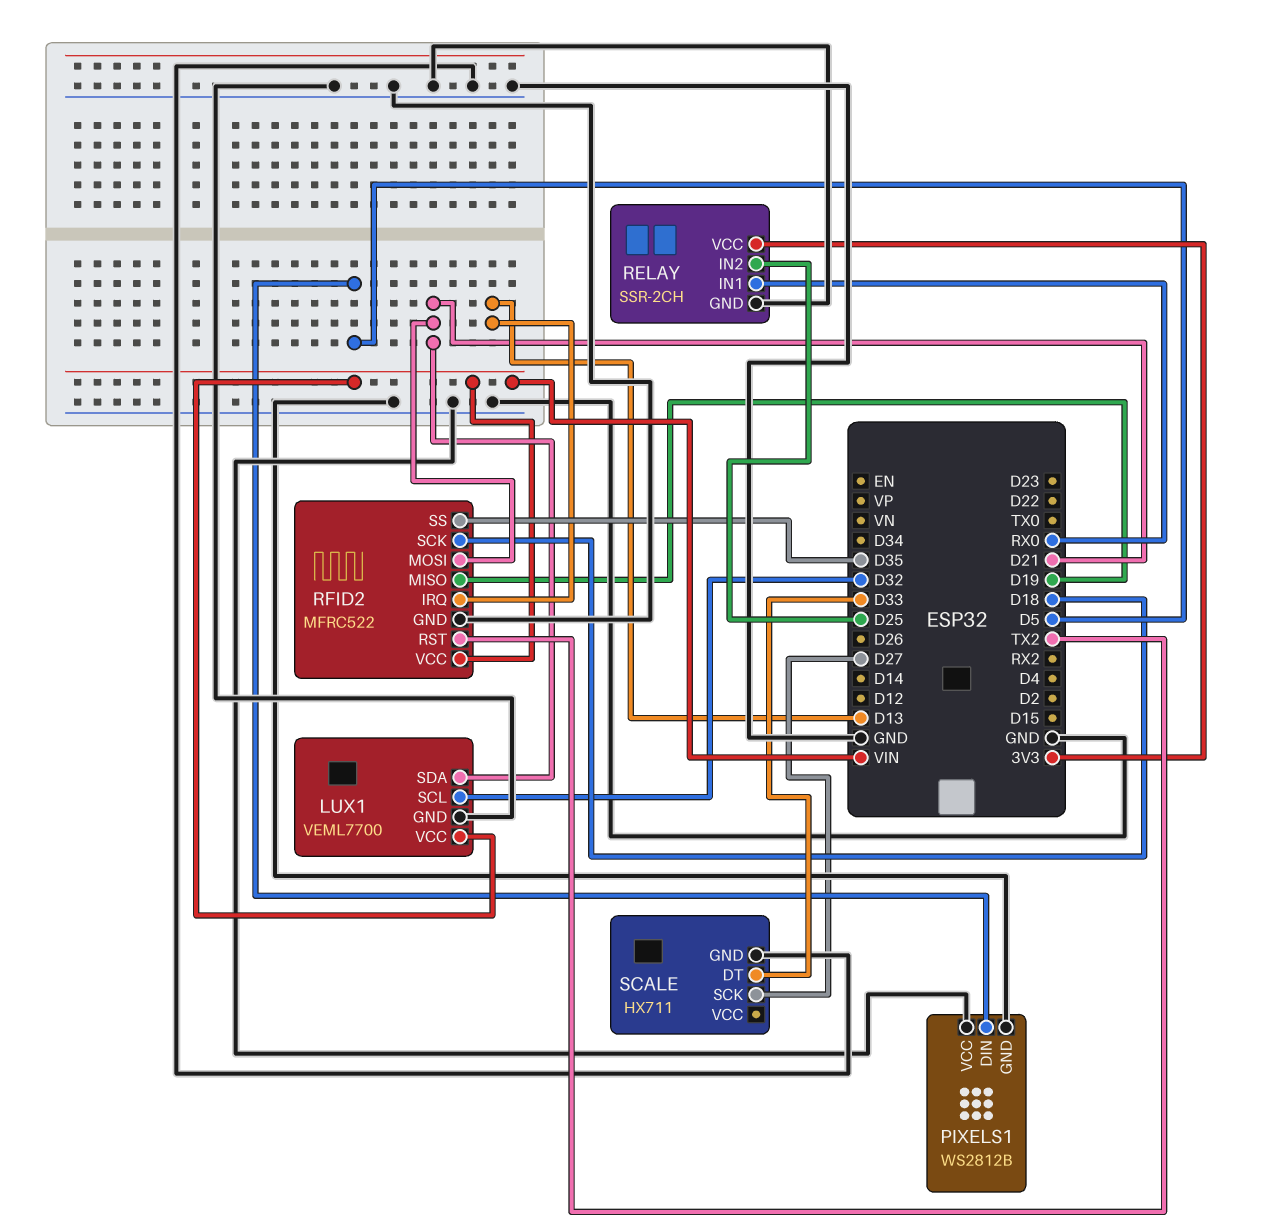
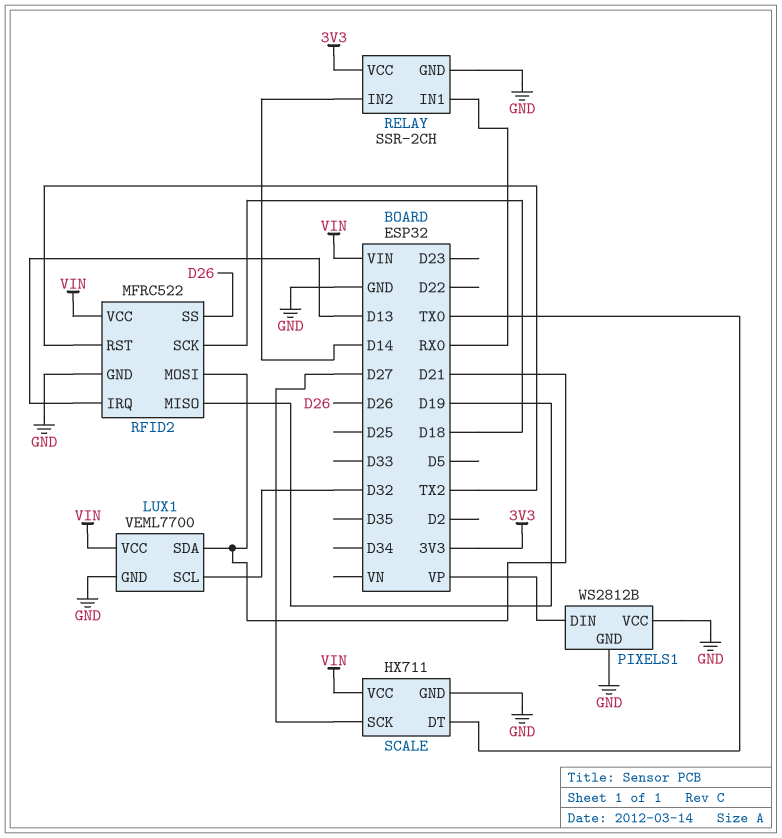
PIXELS1 pin DIN: D5 -> VP
RELAY pin IN2: D25 -> D14
RFID2 pin SS: D35 -> D26
SCALE pin DT: D33 -> TX0
SCALE pin VCC: none -> VIN

